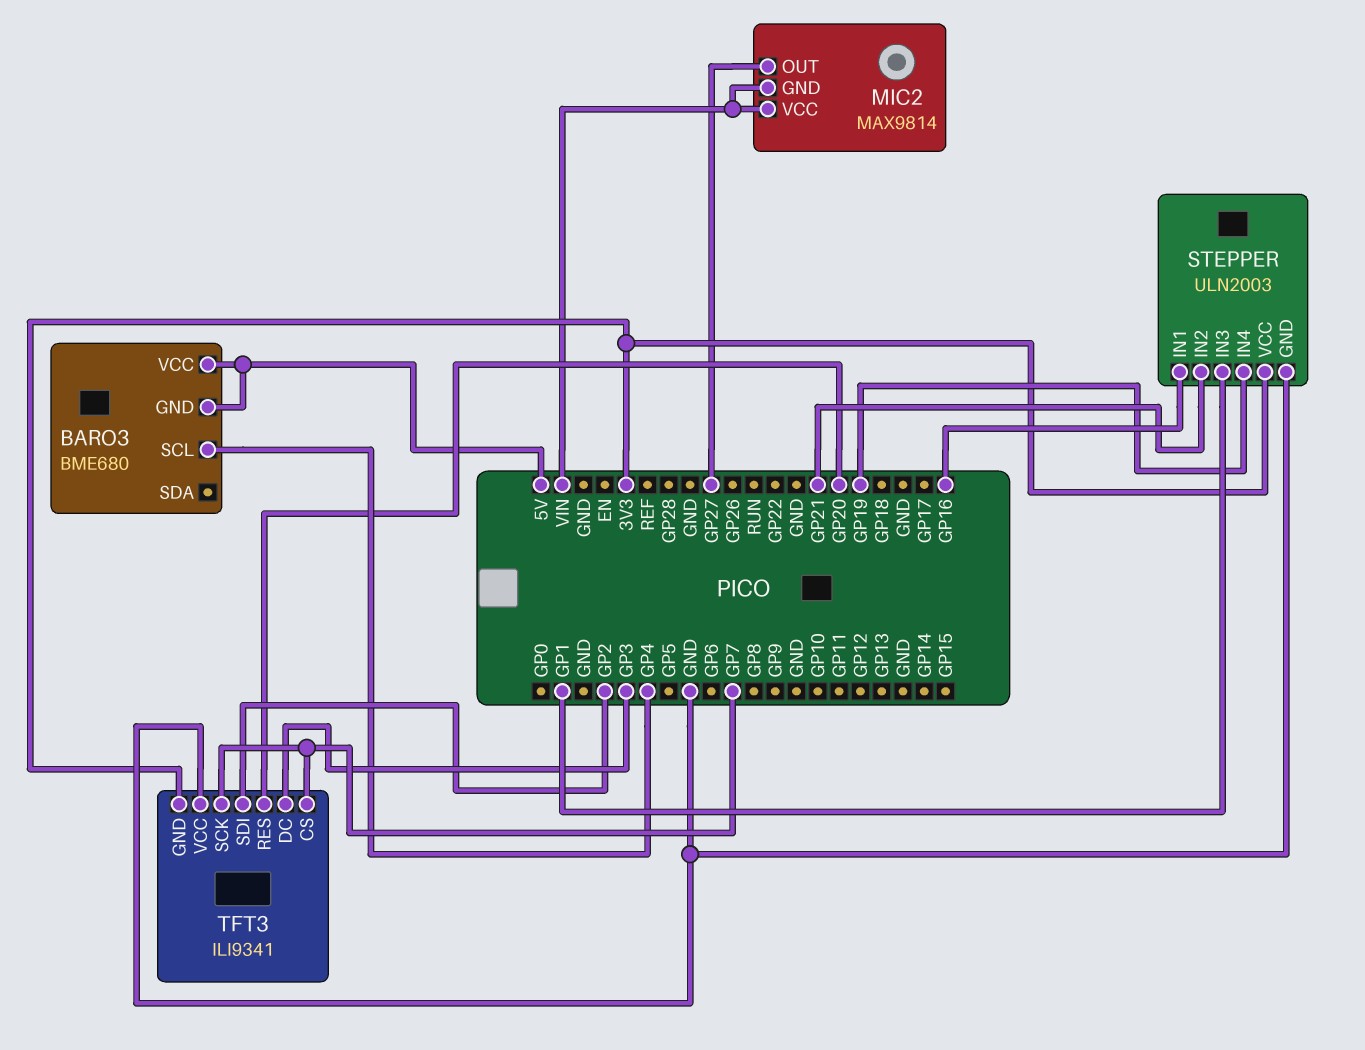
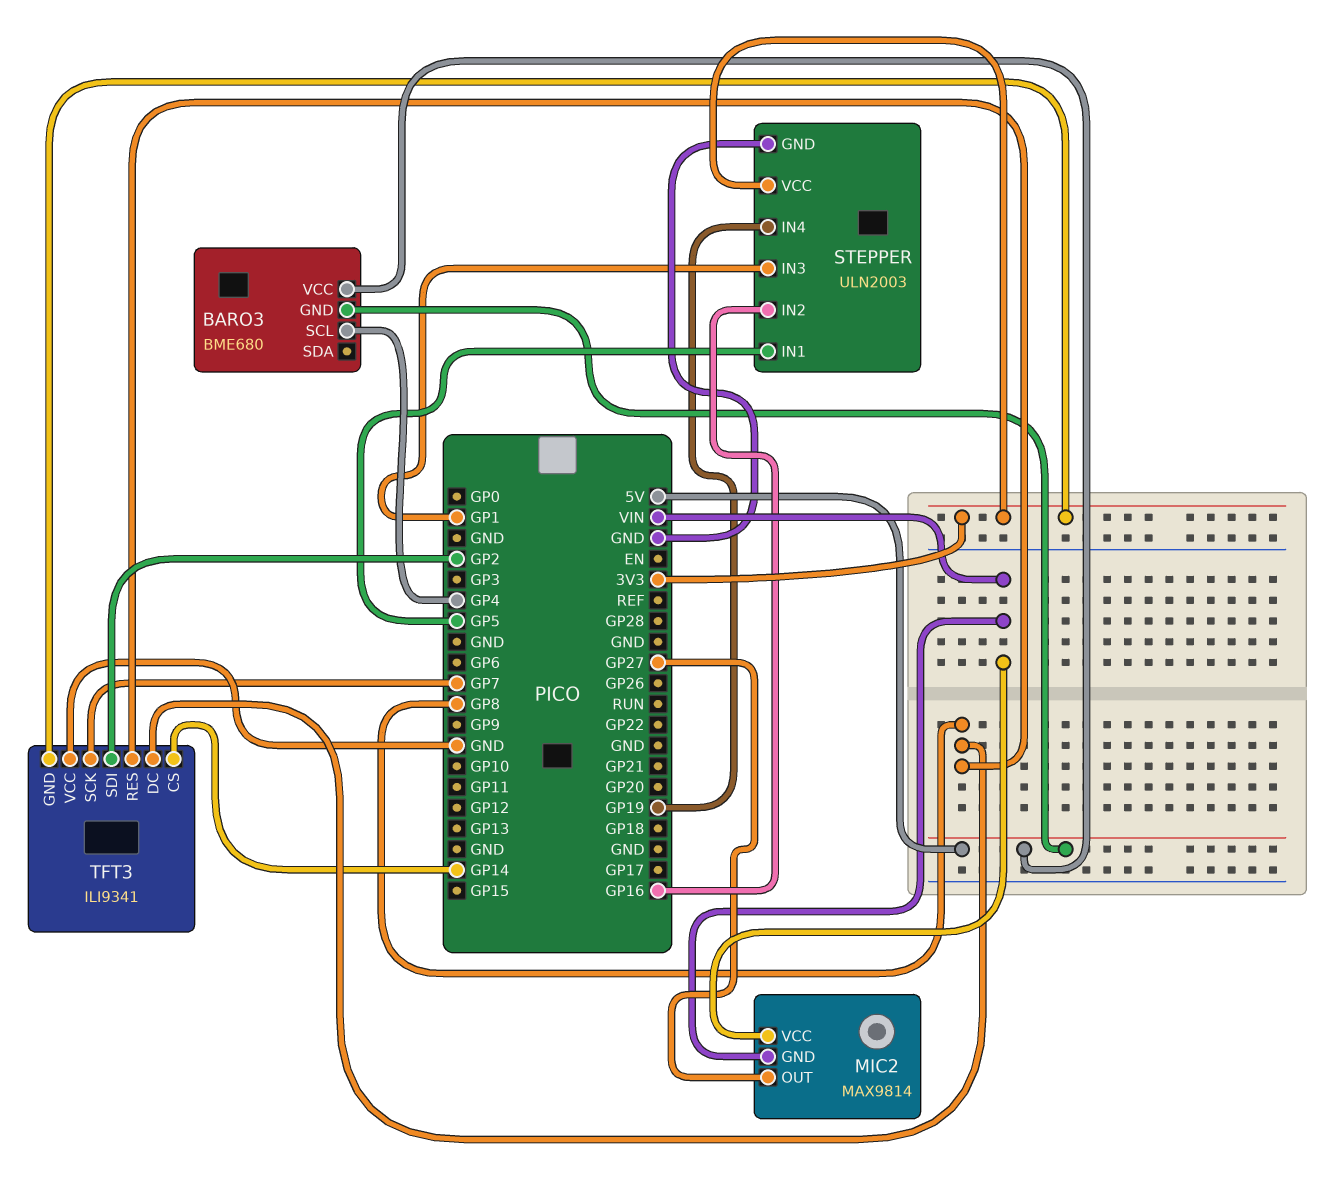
STEPPER pin IN1: GP16 -> GP5
STEPPER pin IN2: GP21 -> GP16
TFT3 pin CS: GP7 -> GP14
TFT3 pin DC: GP3 -> GP8
TFT3 pin RES: GP20 -> GP8

